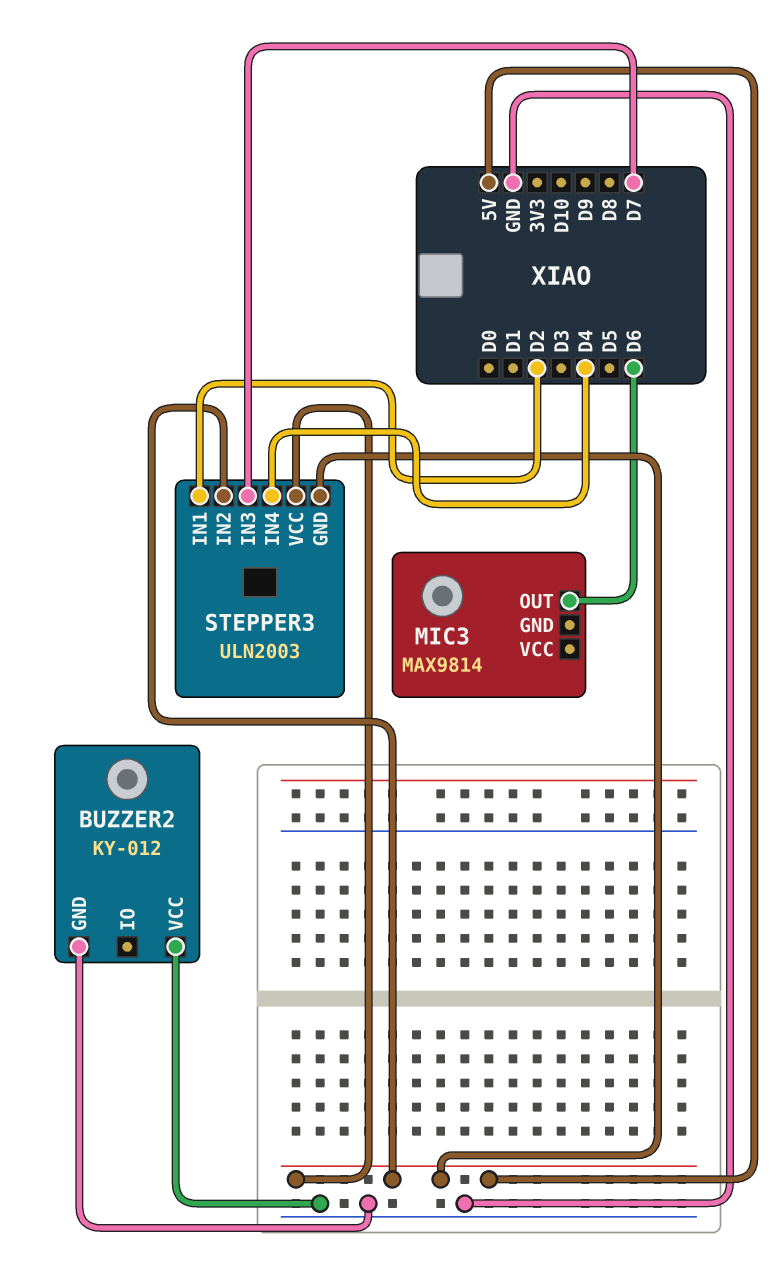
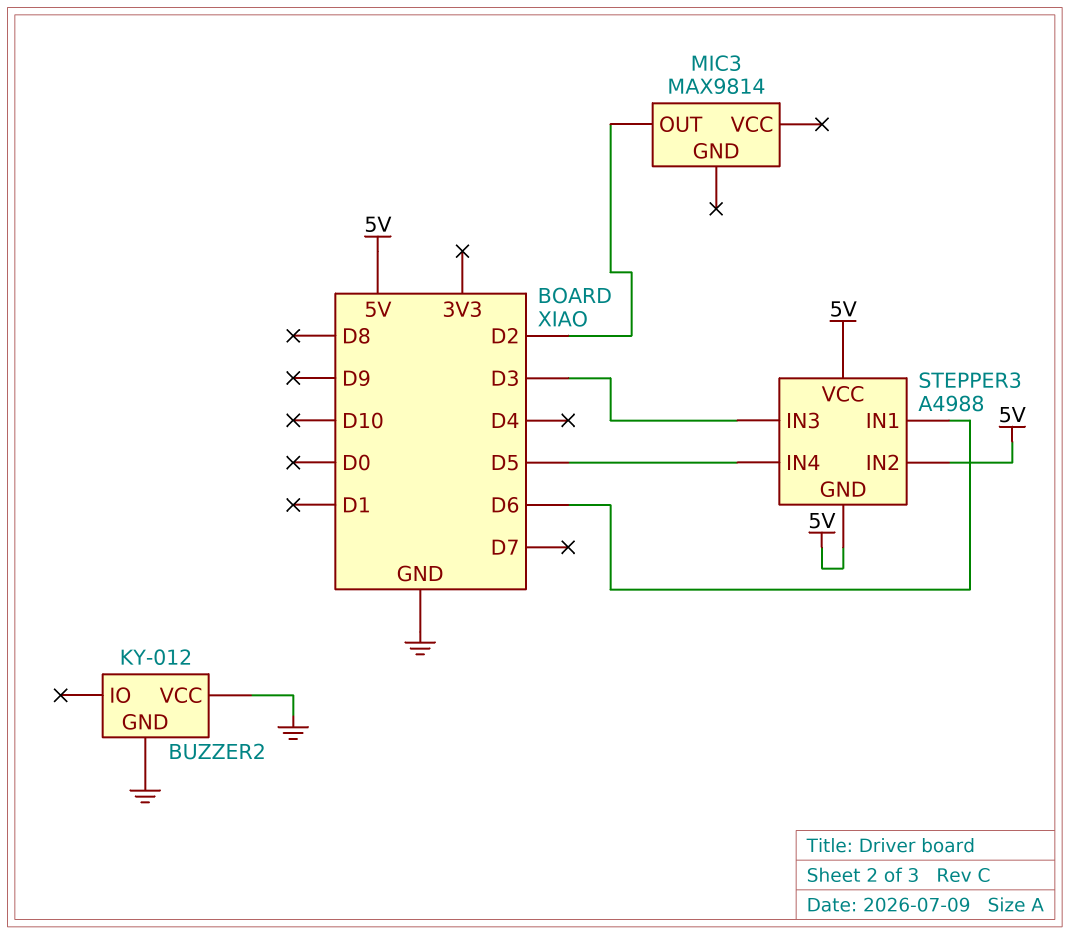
MIC3 pin OUT: D6 -> D2
STEPPER3: ULN2003 -> A4988
STEPPER3 pin IN1: D2 -> D6
STEPPER3 pin IN3: D7 -> D3
STEPPER3 pin IN4: D4 -> D5

